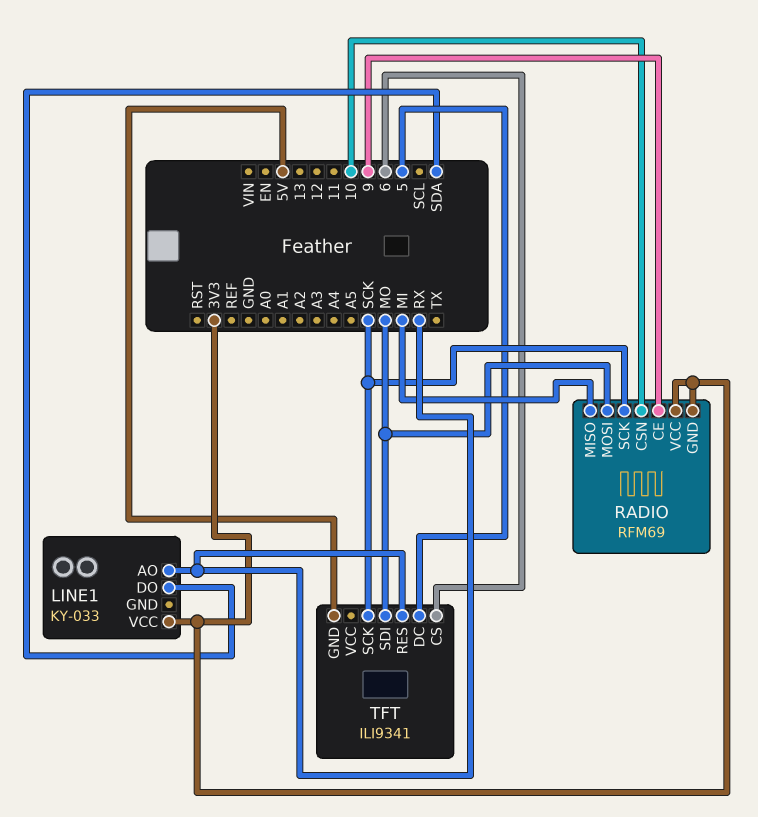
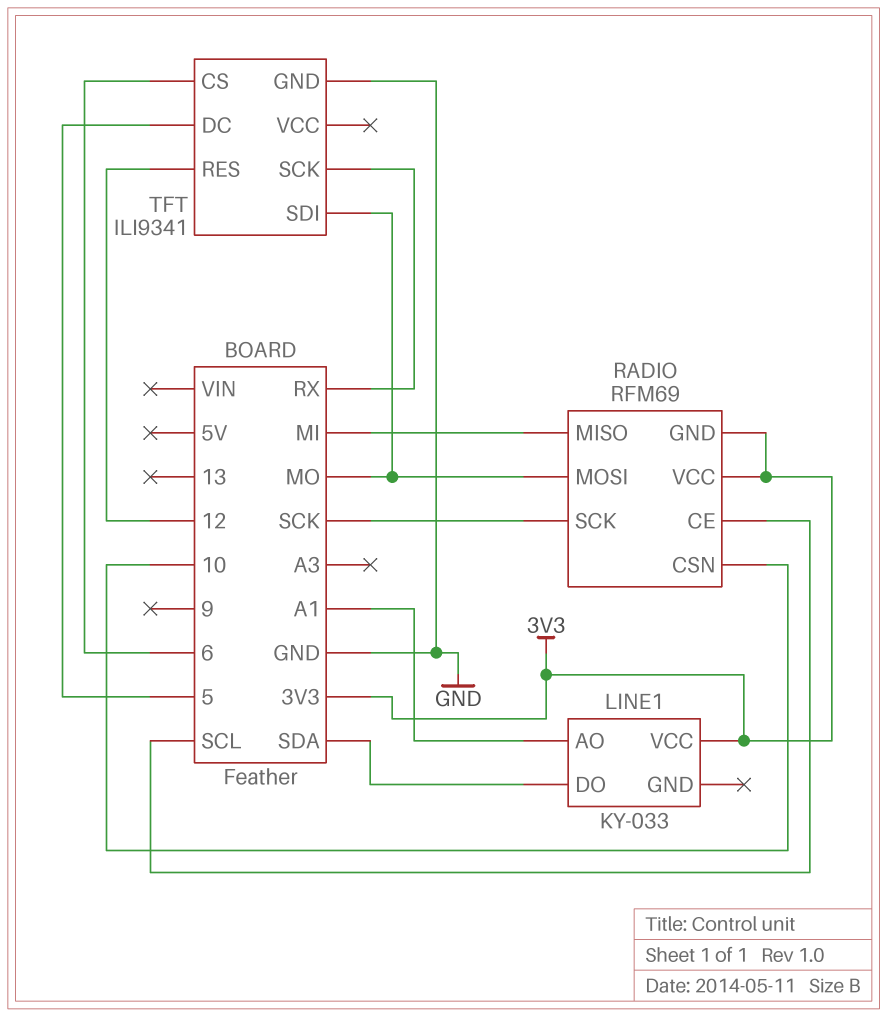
LINE1 pin AO: RX -> A1
RADIO pin CE: 9 -> SCL
TFT pin GND: 5V -> GND
TFT pin RES: RX -> 12
TFT pin SCK: SCK -> RX

